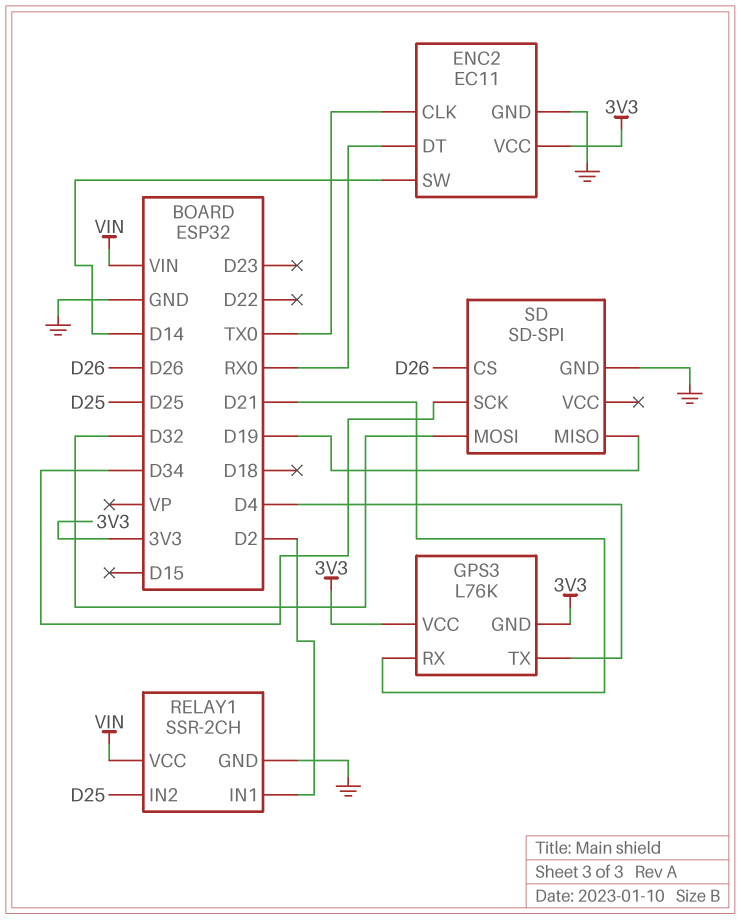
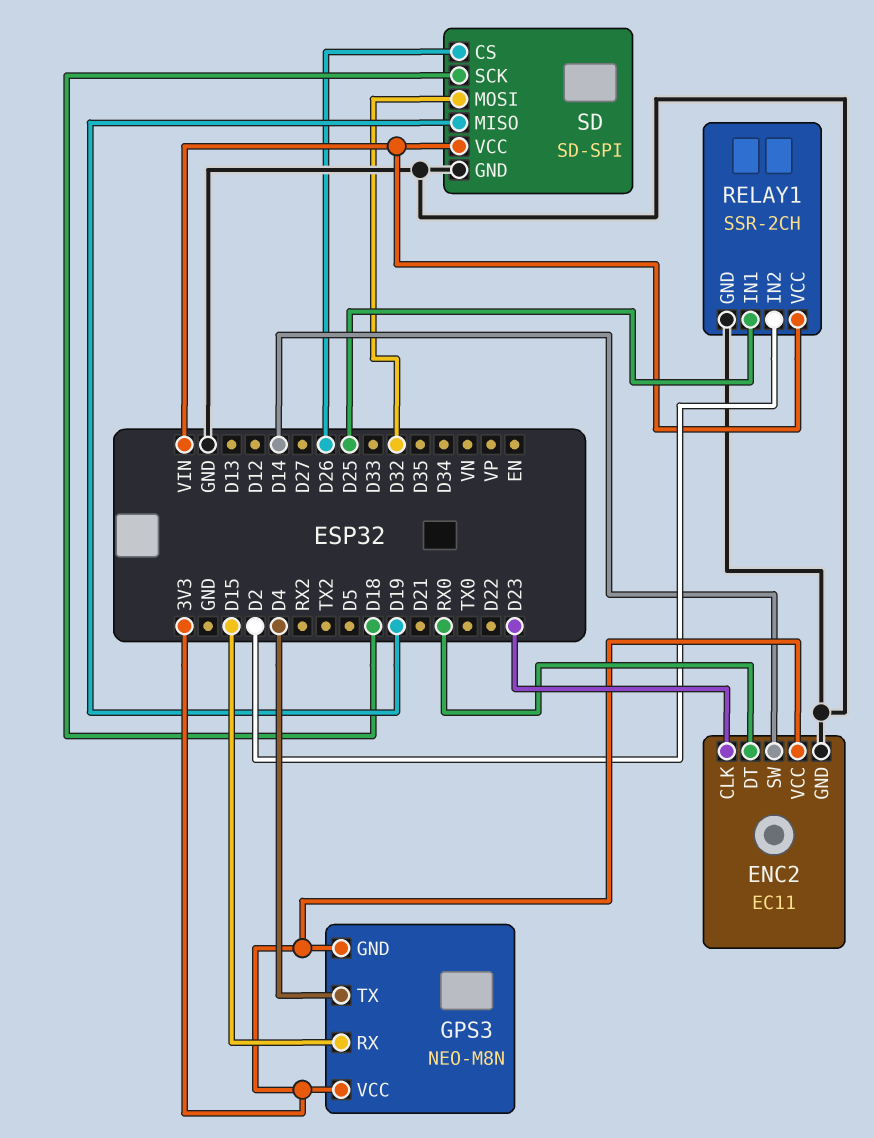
ENC2 pin CLK: TX0 -> D23
GPS3: L76K -> NEO-M8N
GPS3 pin RX: D21 -> D15
RELAY1 pin IN1: D2 -> D25
RELAY1 pin IN2: D25 -> D2
SD pin SCK: D34 -> D18
SD pin VCC: none -> VIN

